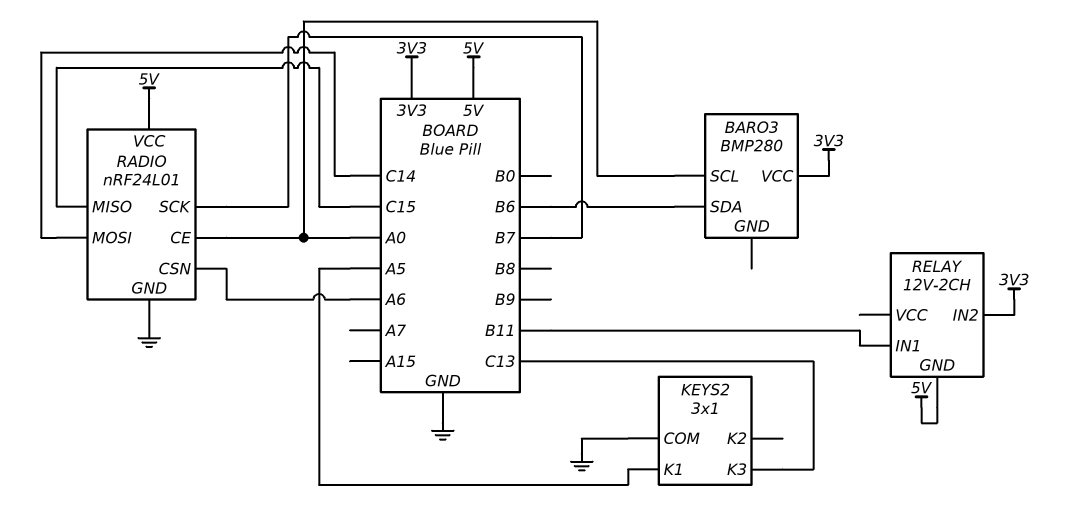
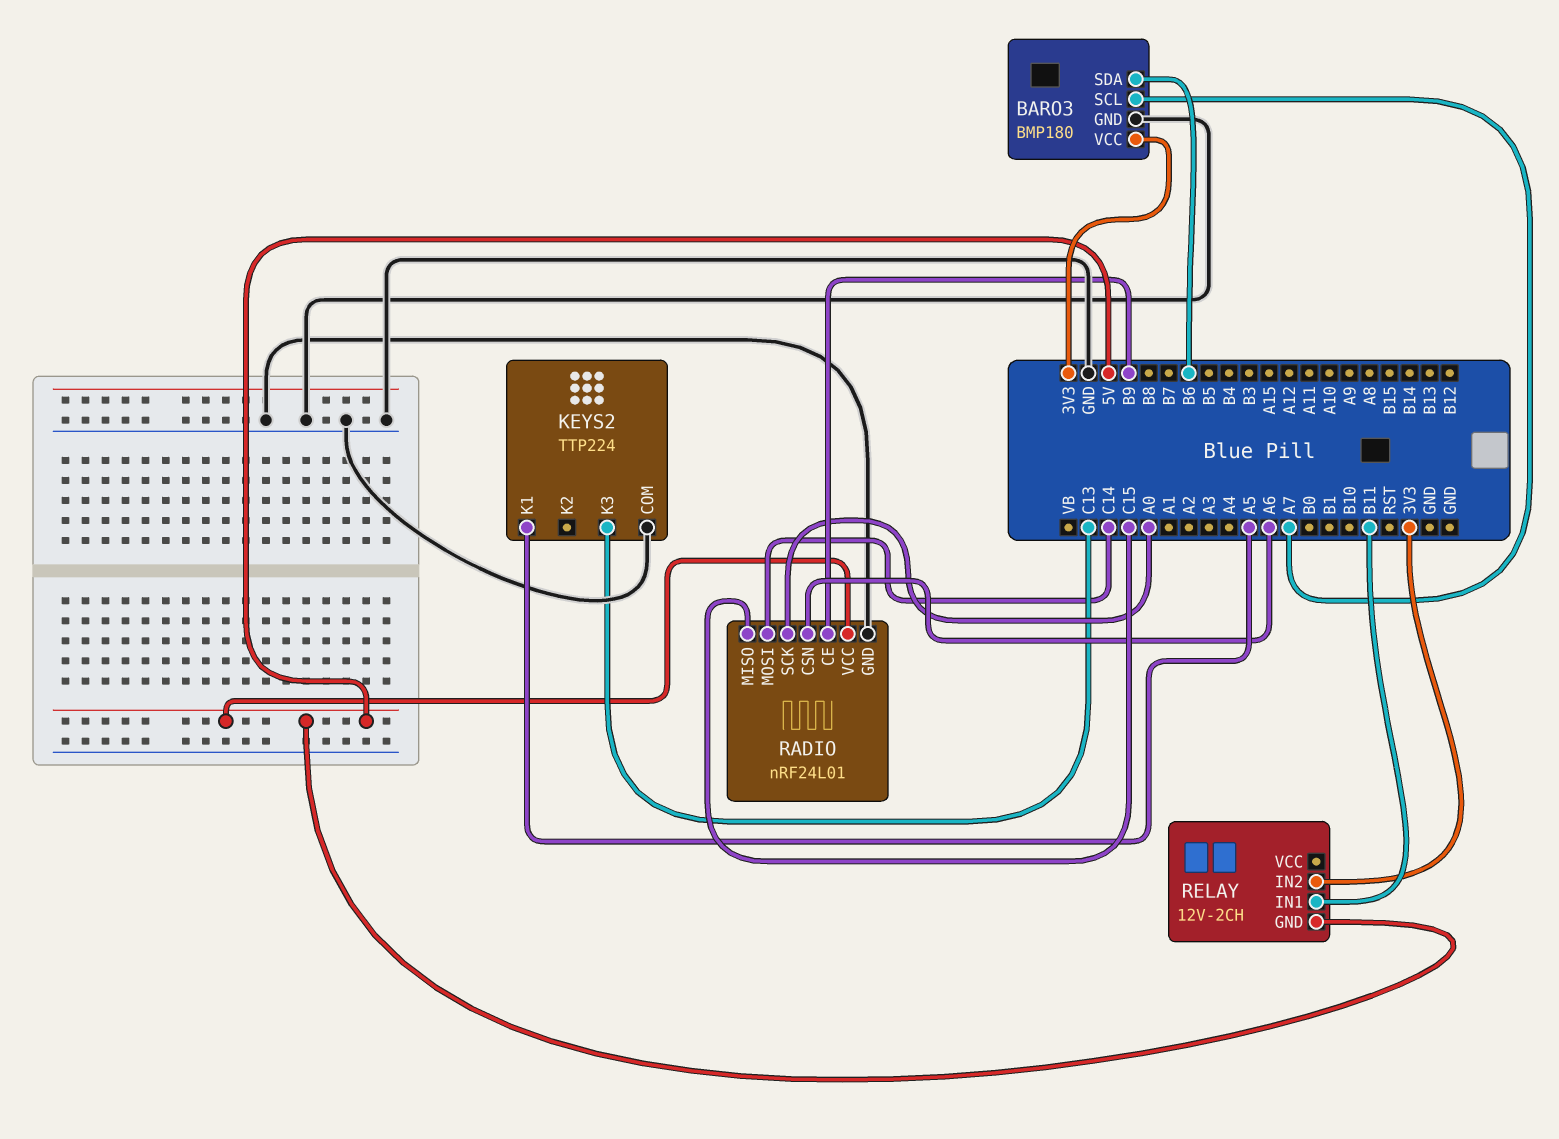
BARO3: BMP280 -> BMP180
BARO3 pin GND: none -> GND
BARO3 pin SCL: A0 -> A7
KEYS2: 3x1 -> TTP224
RADIO pin CE: A0 -> B9
RADIO pin SCK: B7 -> A0

